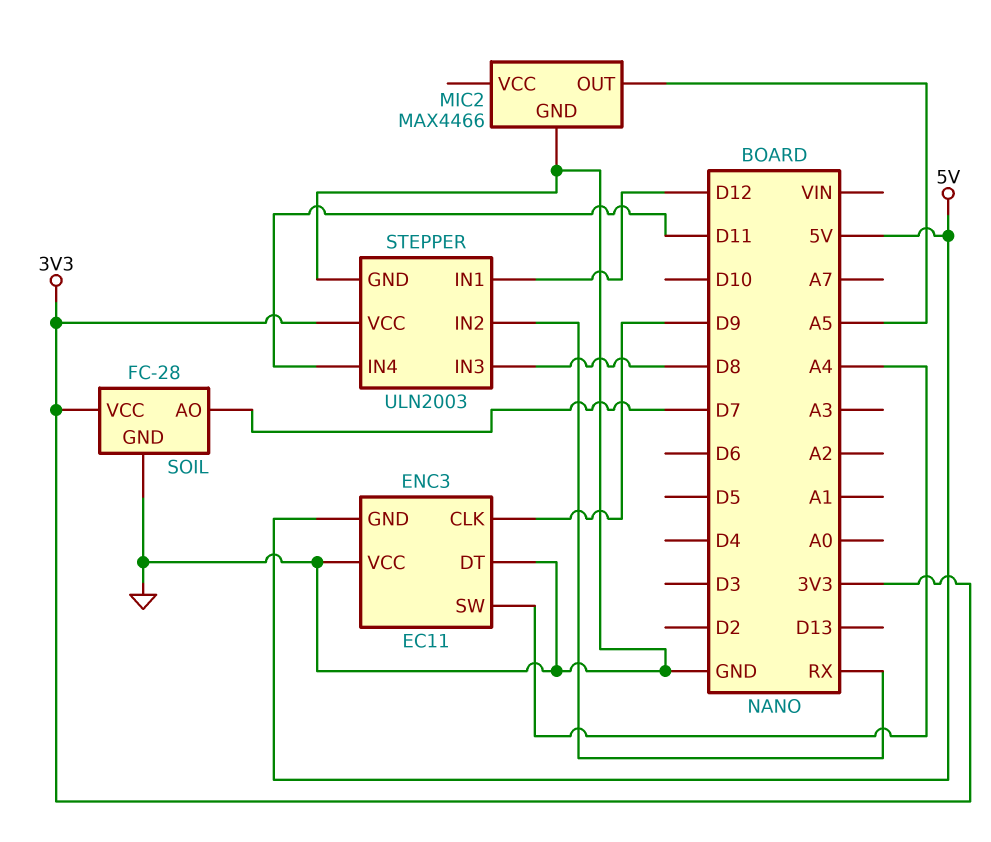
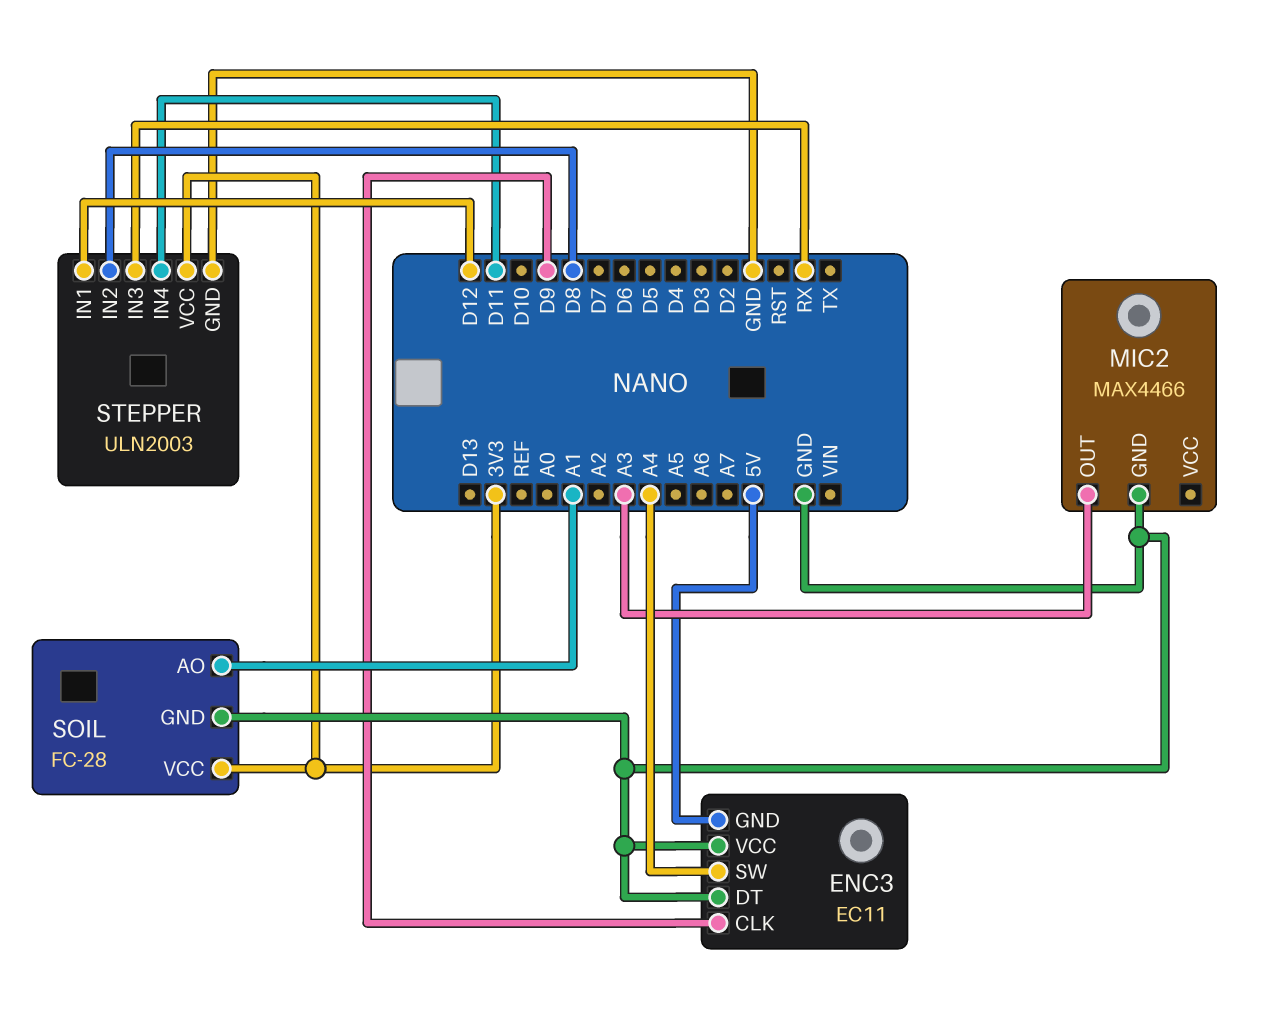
MIC2 pin OUT: A5 -> A3
SOIL pin AO: D7 -> A1
STEPPER pin IN2: RX -> D8
STEPPER pin IN3: D8 -> RX

